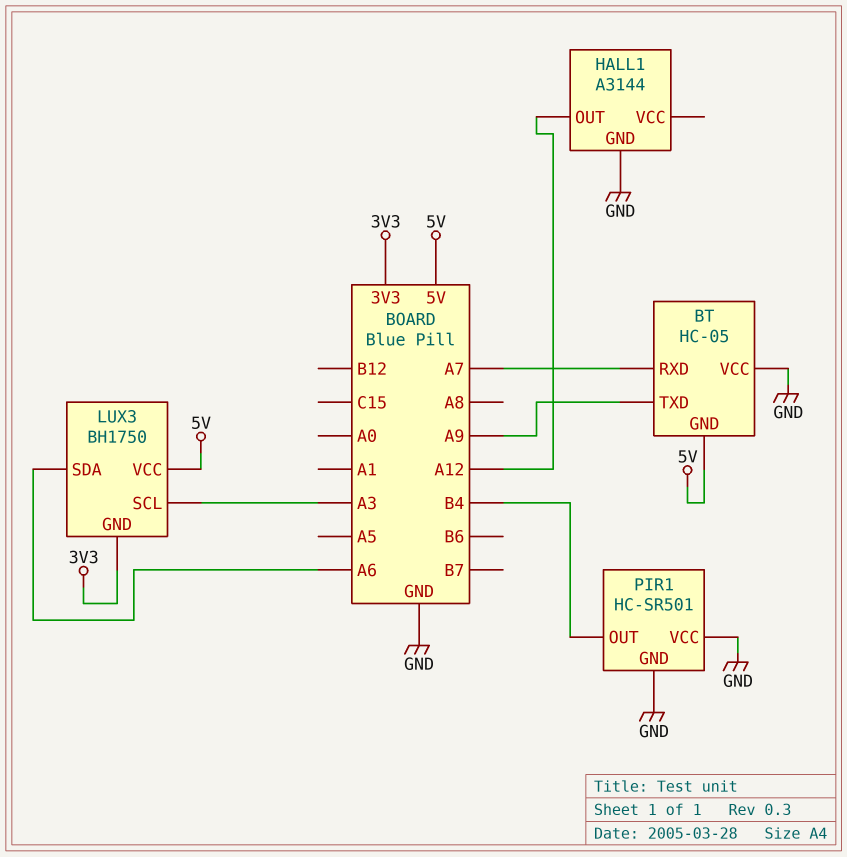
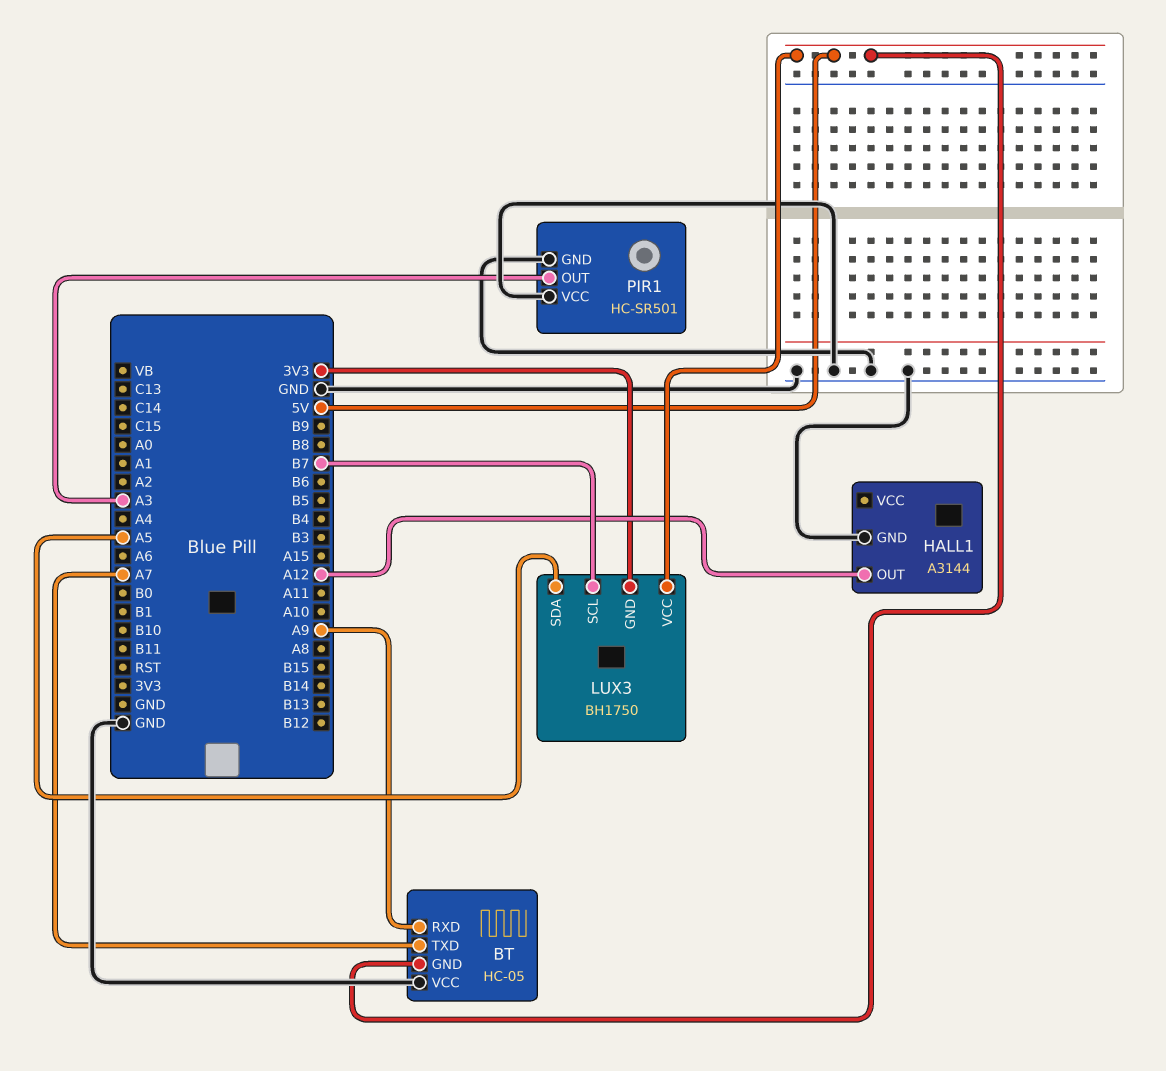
BT pin RXD: A7 -> A9
BT pin TXD: A9 -> A7
LUX3 pin SCL: A3 -> B7
LUX3 pin SDA: A6 -> A5
PIR1 pin OUT: B4 -> A3

